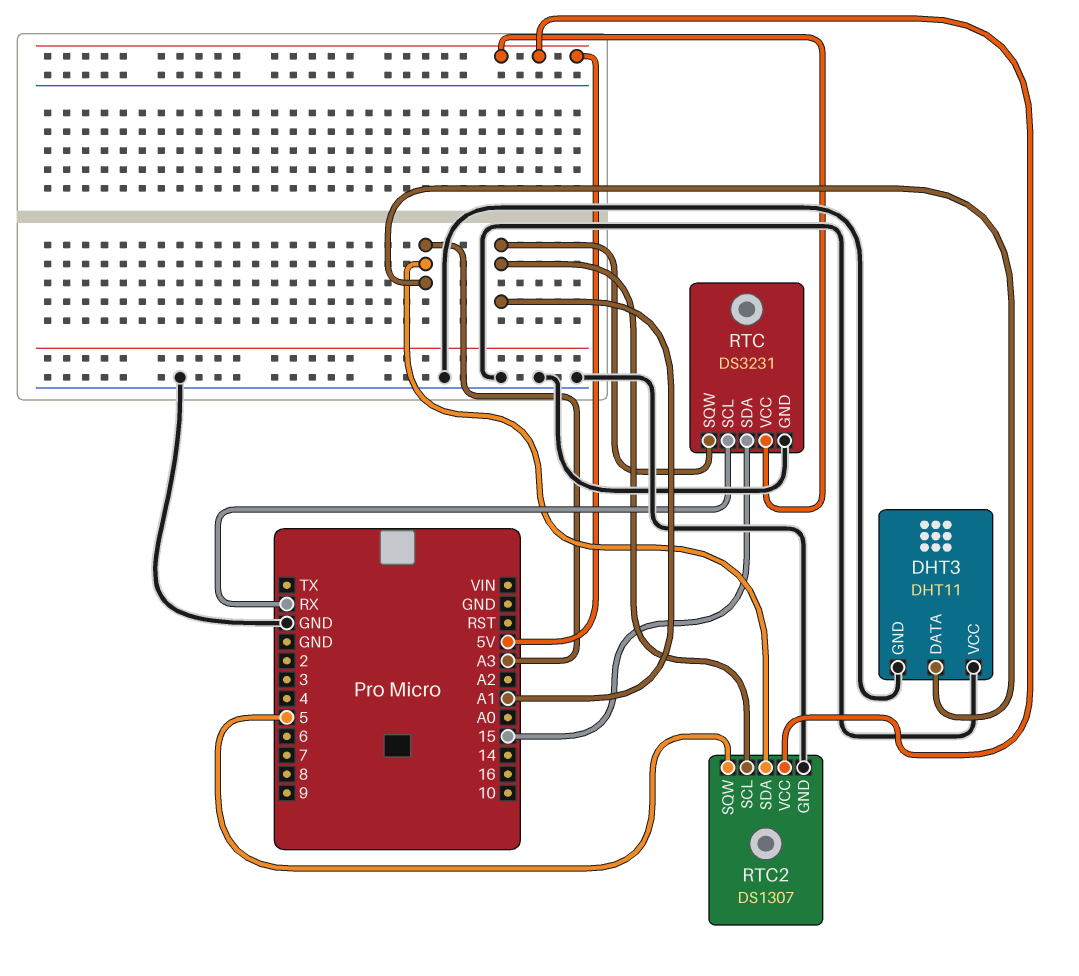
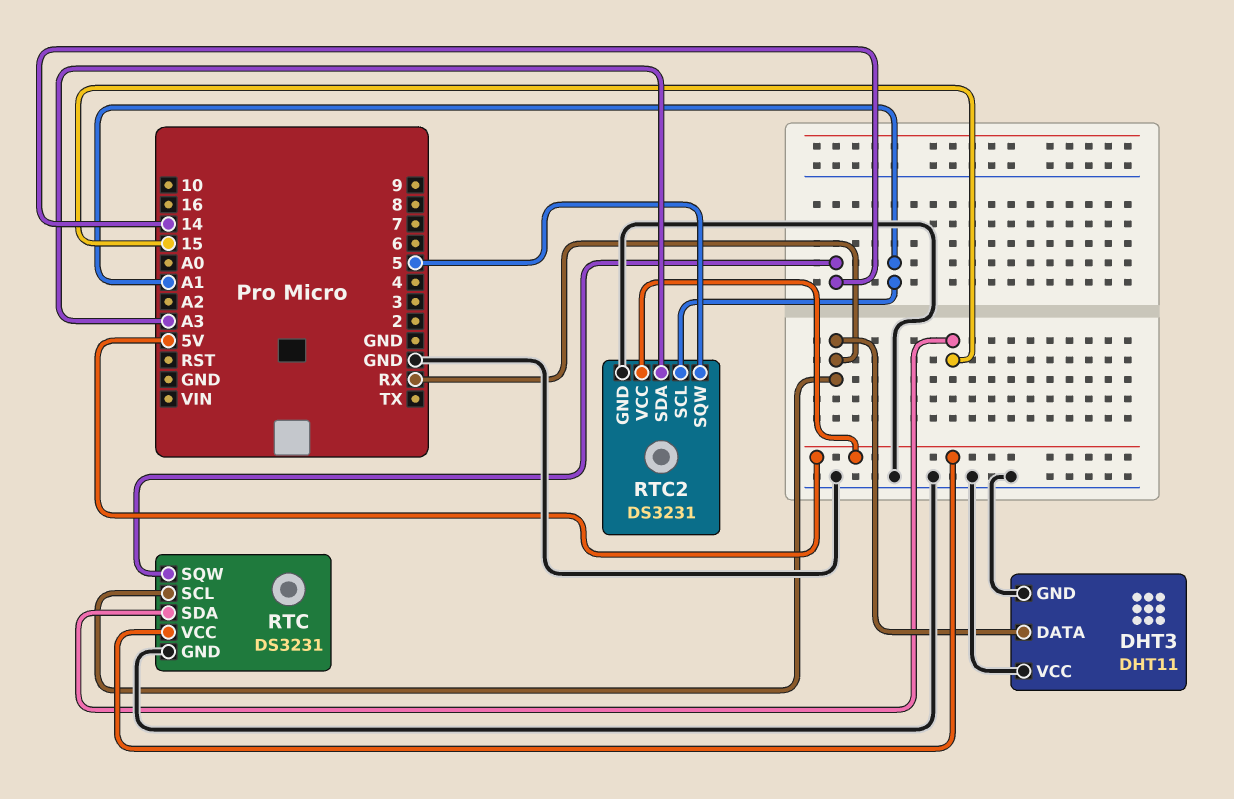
DHT3 pin DATA: A3 -> RX
RTC pin SQW: A1 -> 14
RTC2: DS1307 -> DS3231

